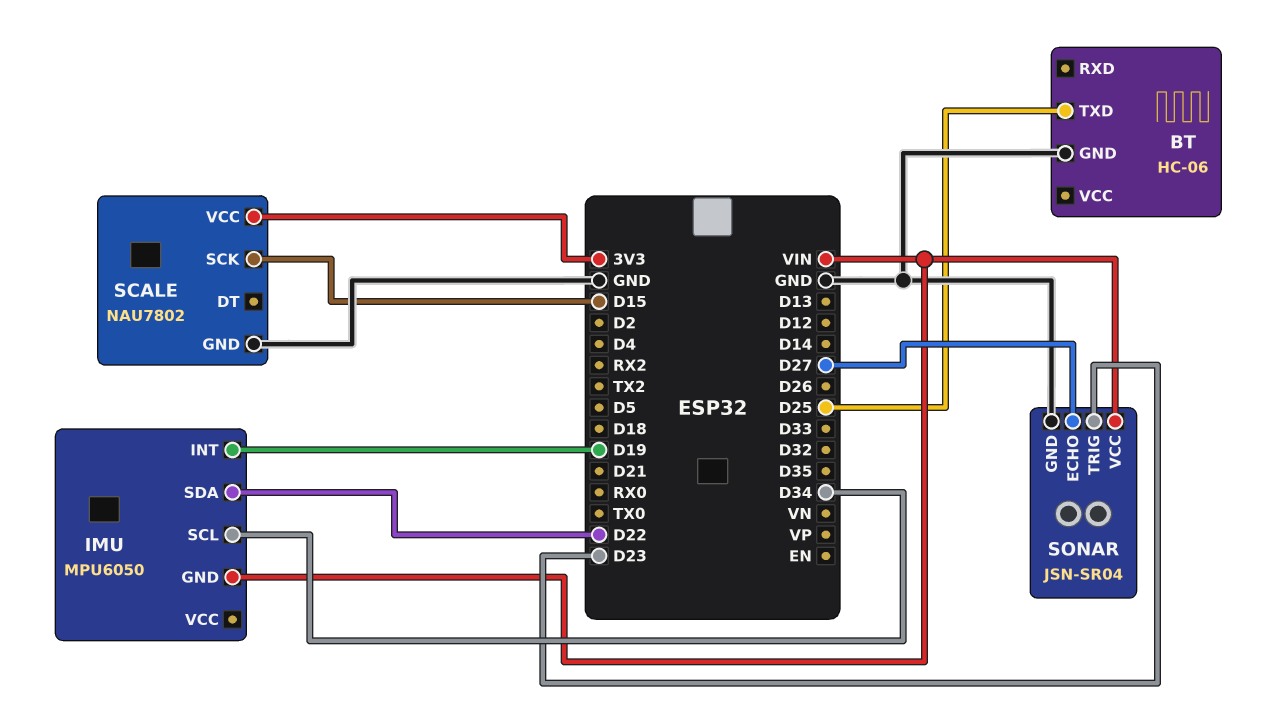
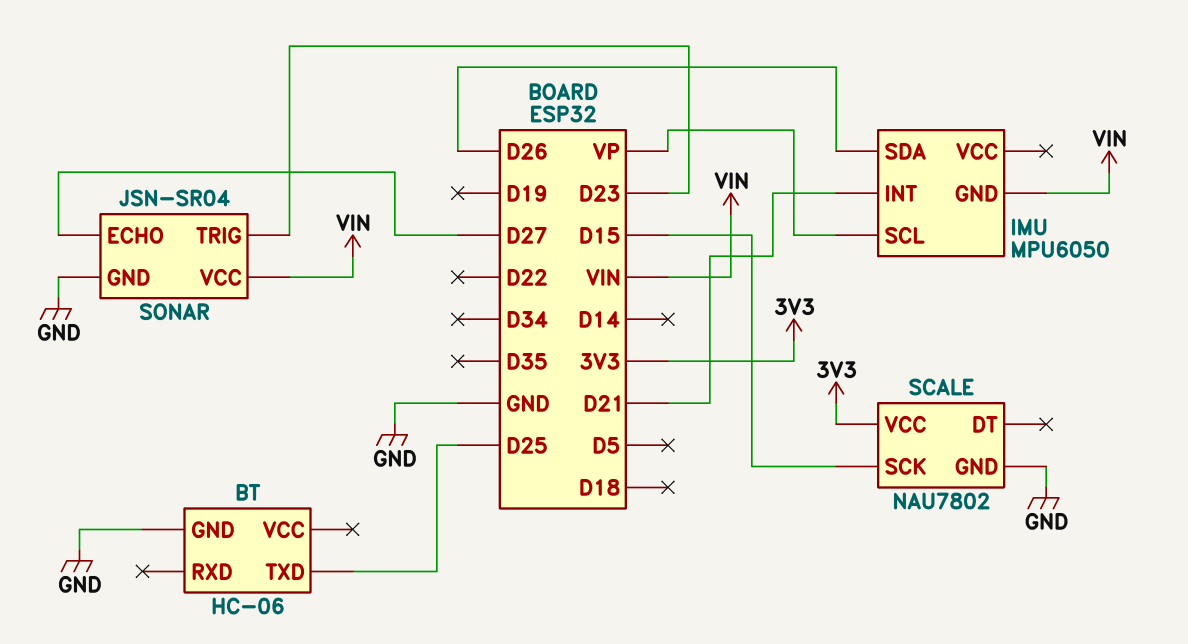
IMU pin INT: D19 -> D21
IMU pin SCL: D34 -> VP
IMU pin SDA: D22 -> D26

